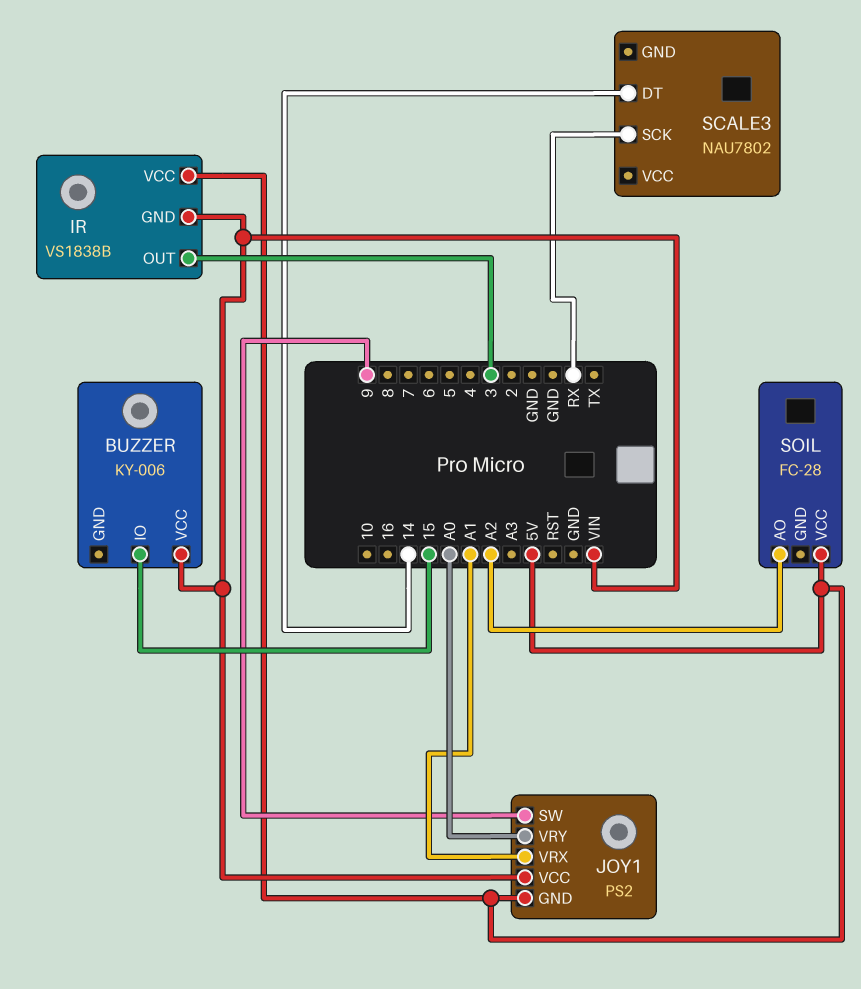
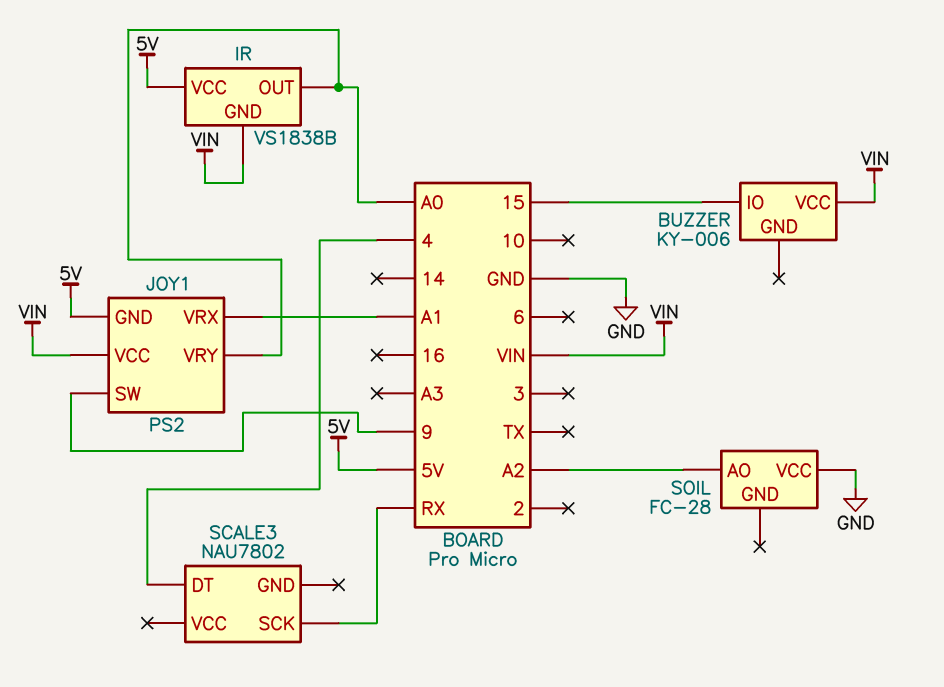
IR pin OUT: 3 -> A0
SCALE3 pin DT: 14 -> 4
SOIL pin VCC: 5V -> GND

